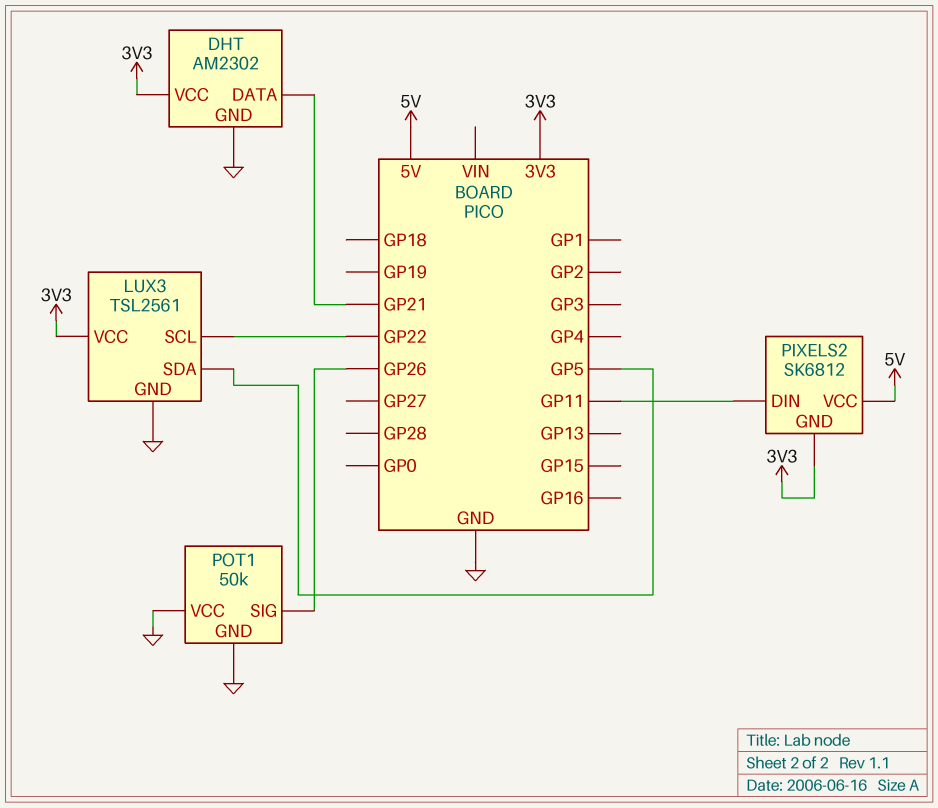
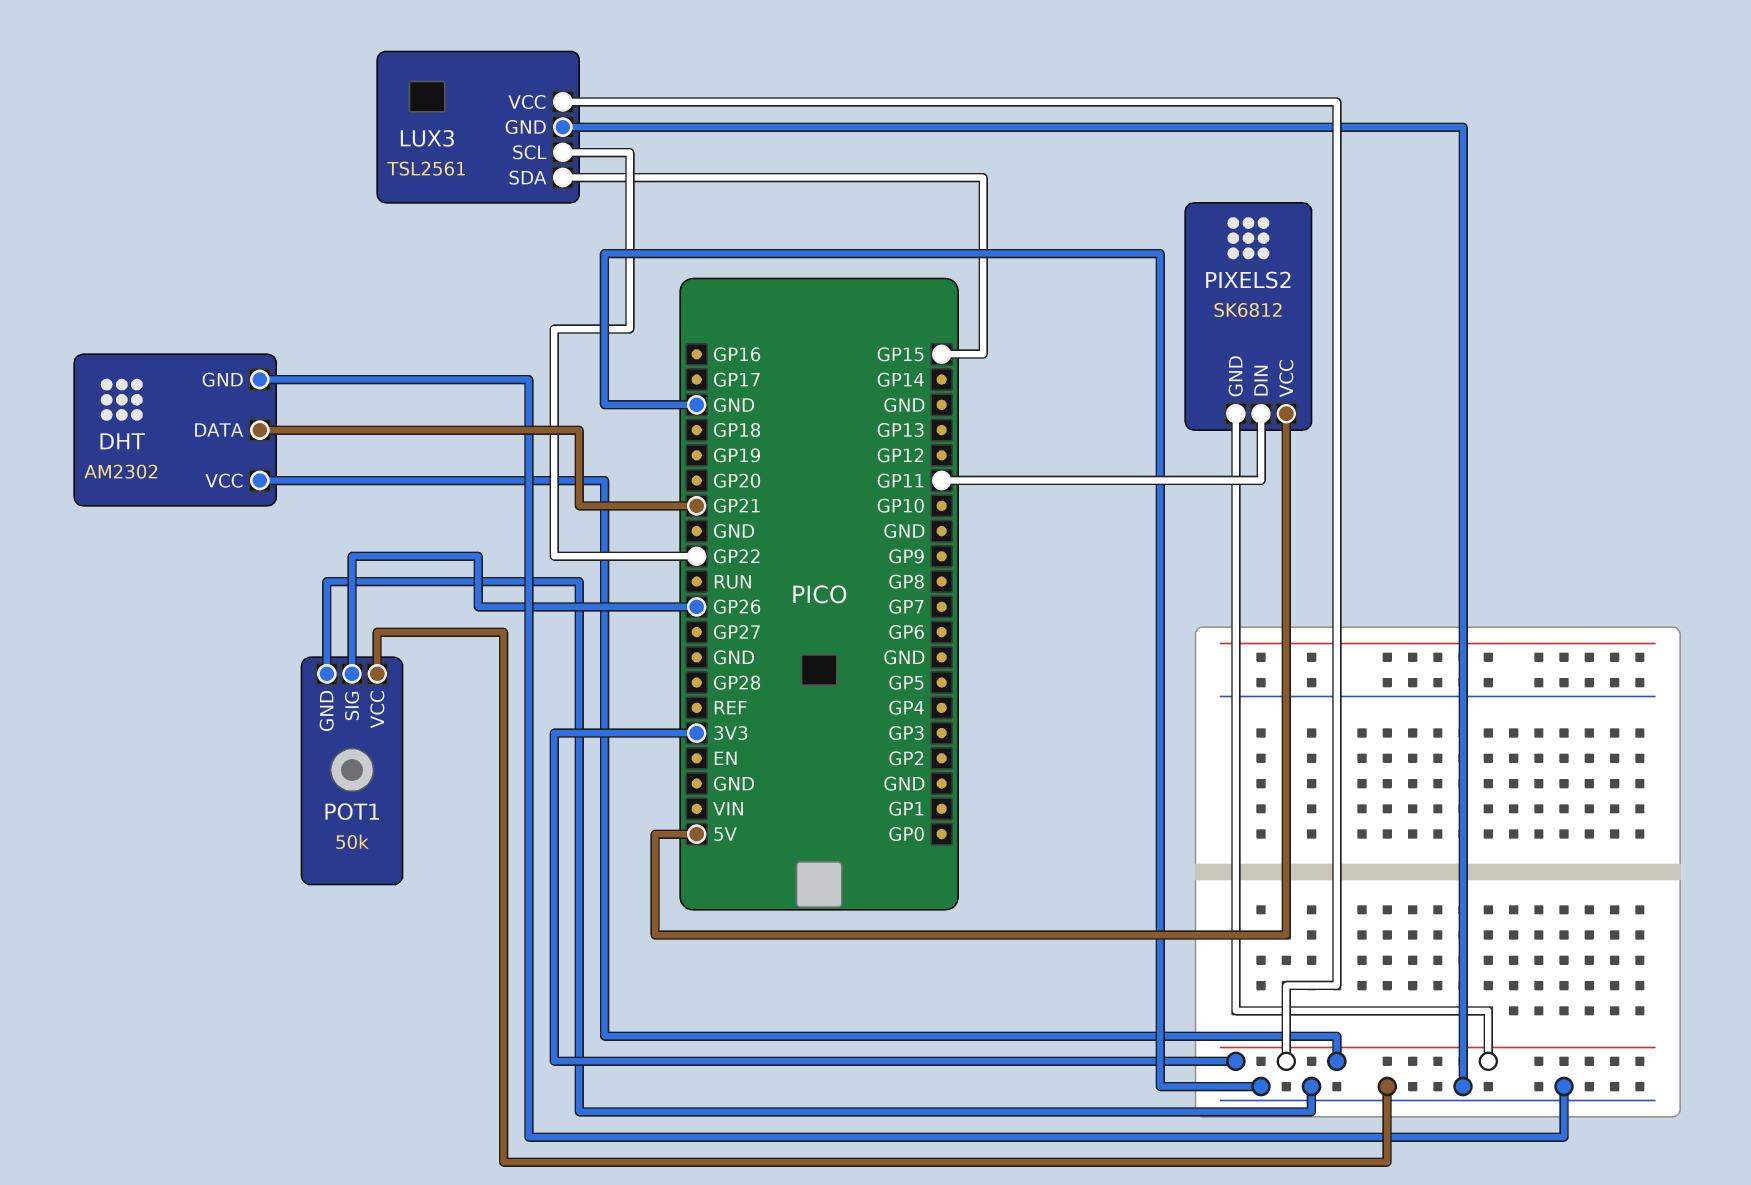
LUX3 pin SDA: GP5 -> GP15

